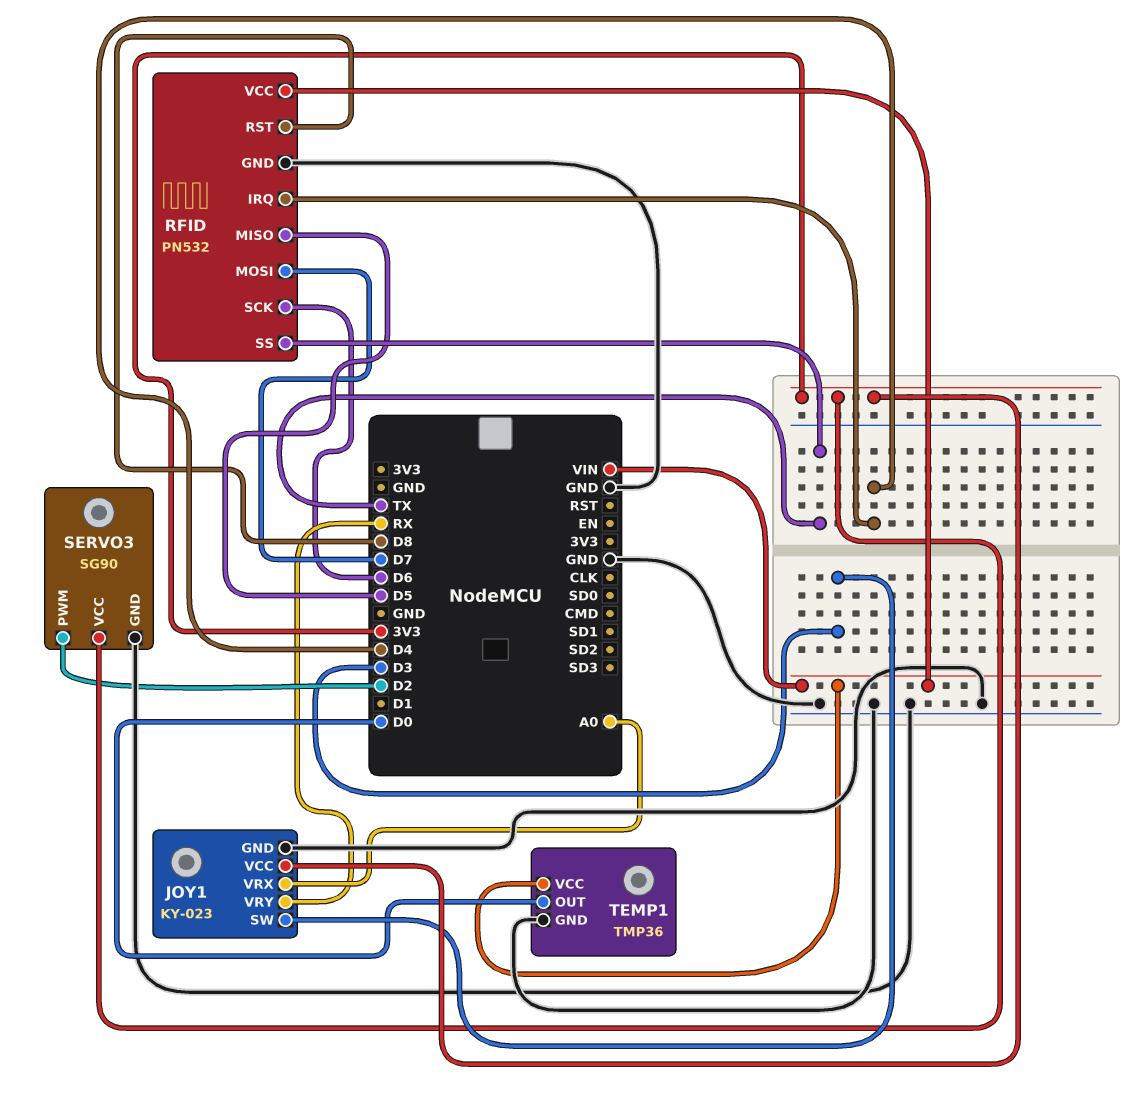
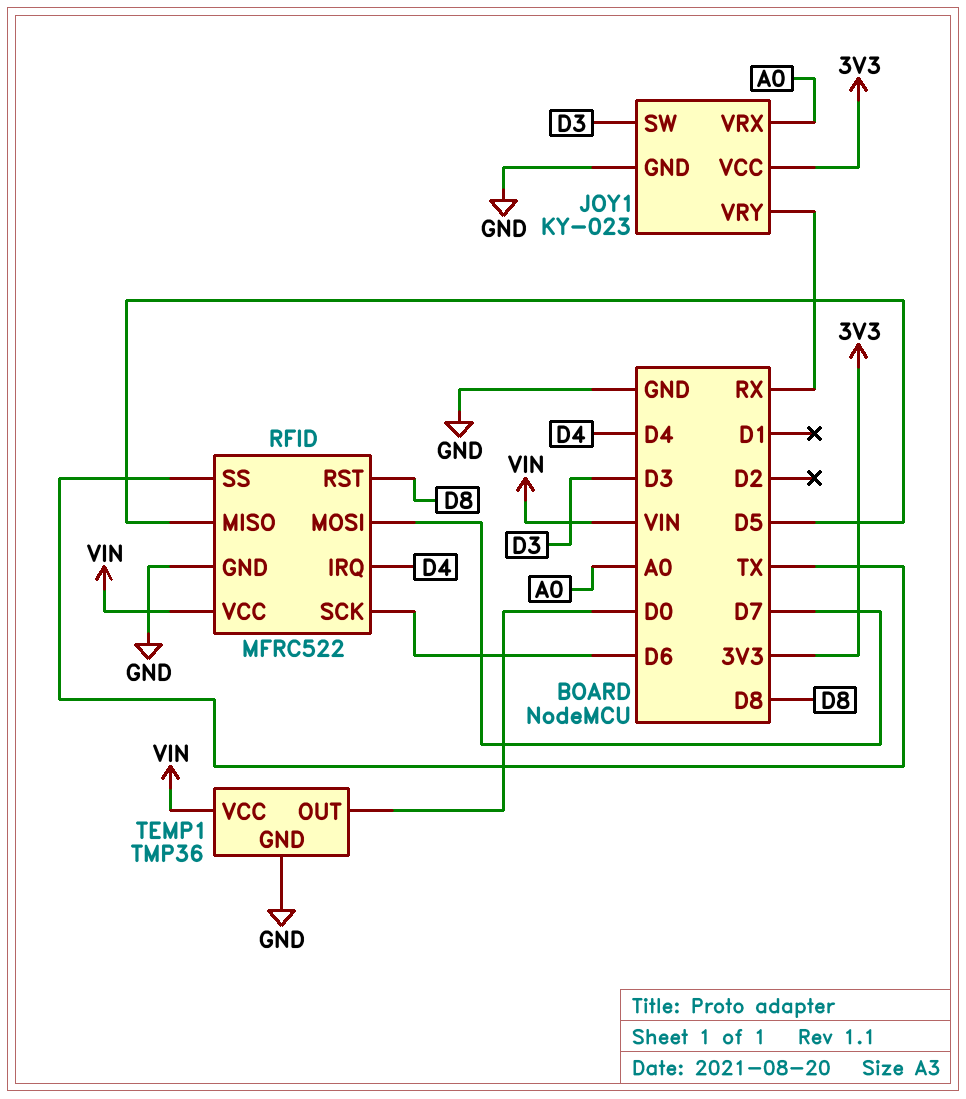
RFID: PN532 -> MFRC522
SERVO3: SG90 -> none
SERVO3 pin GND: GND -> none
SERVO3 pin PWM: D2 -> none
SERVO3 pin VCC: 3V3 -> none

